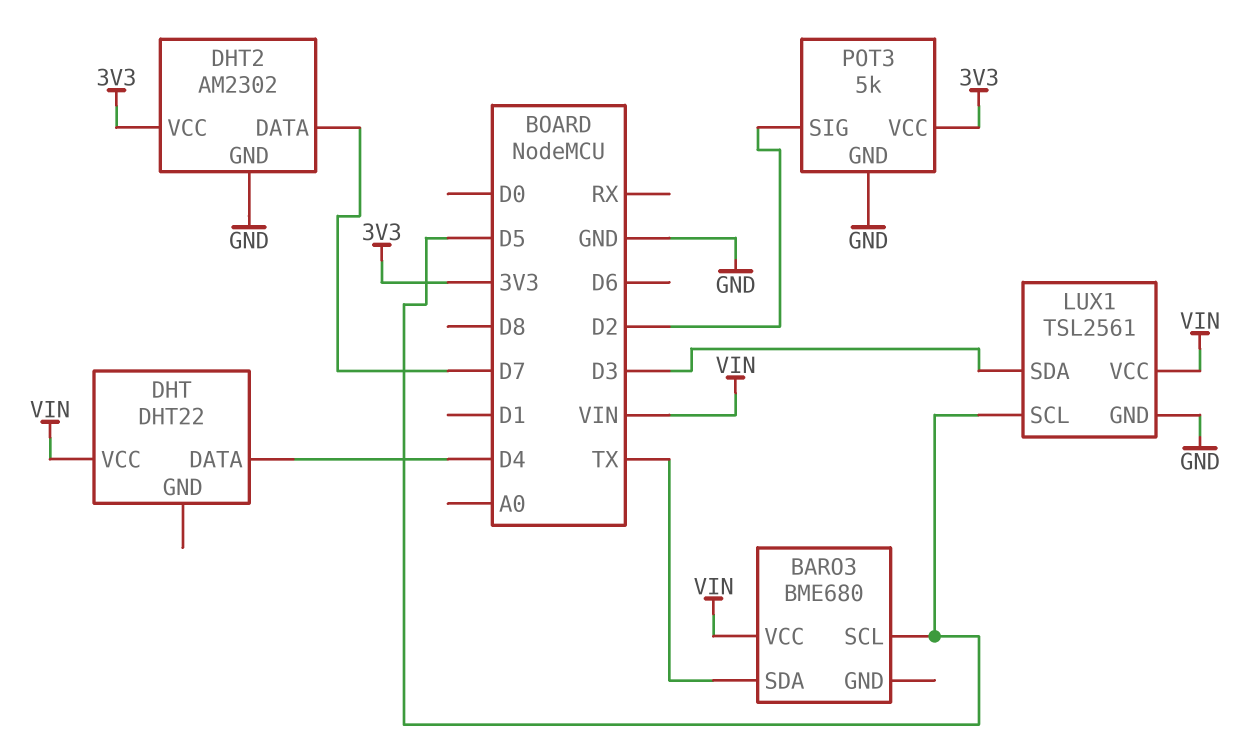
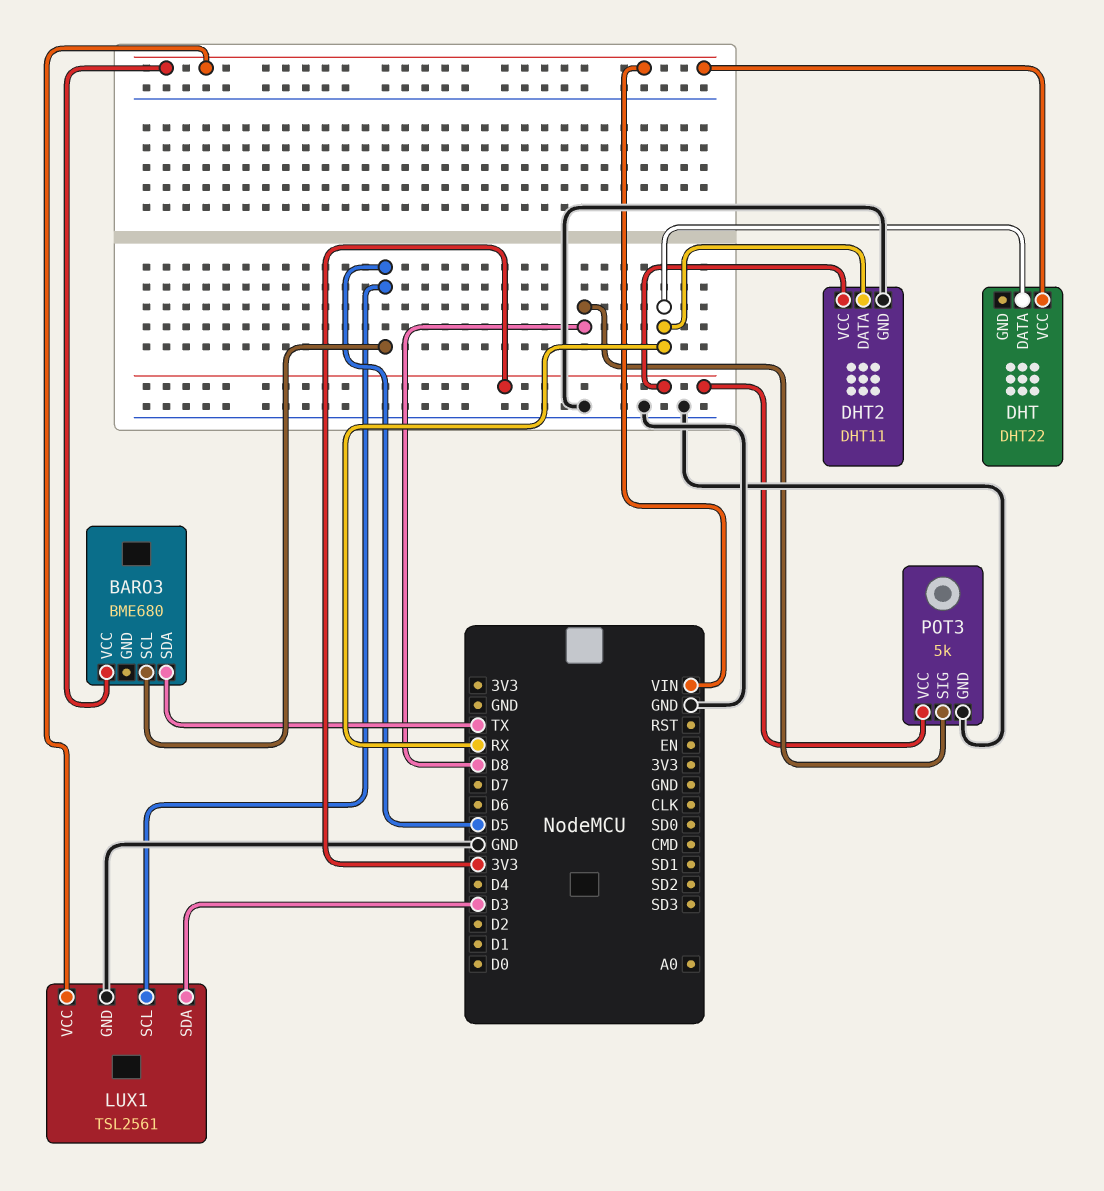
DHT pin DATA: D4 -> RX
DHT2: AM2302 -> DHT11
DHT2 pin DATA: D7 -> RX
POT3 pin SIG: D2 -> D8

